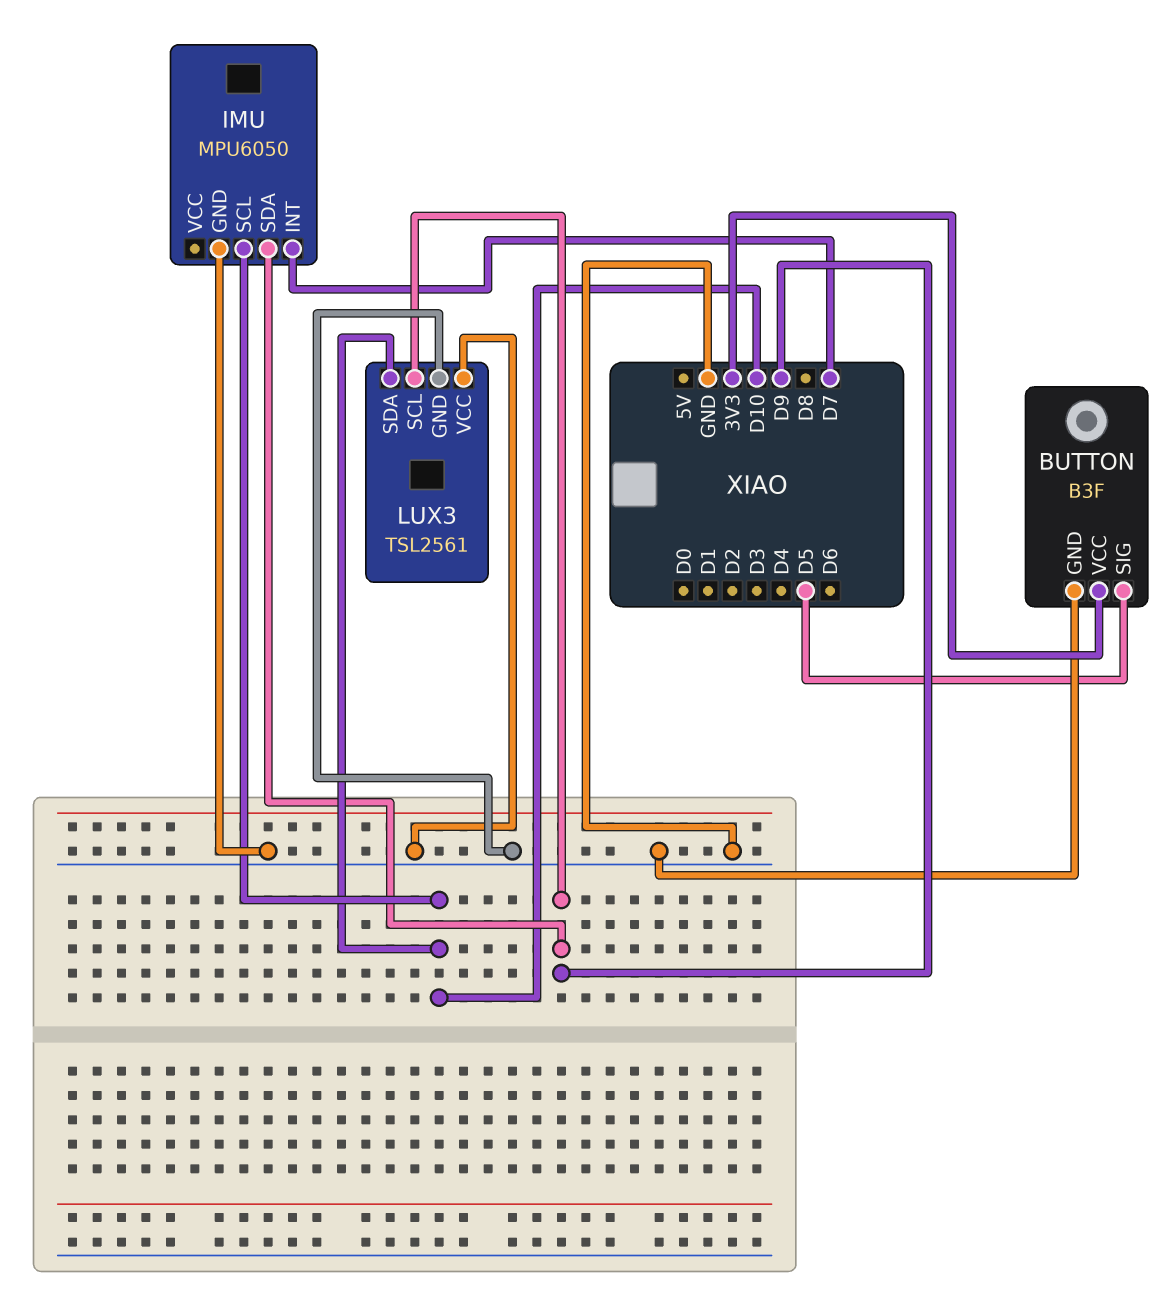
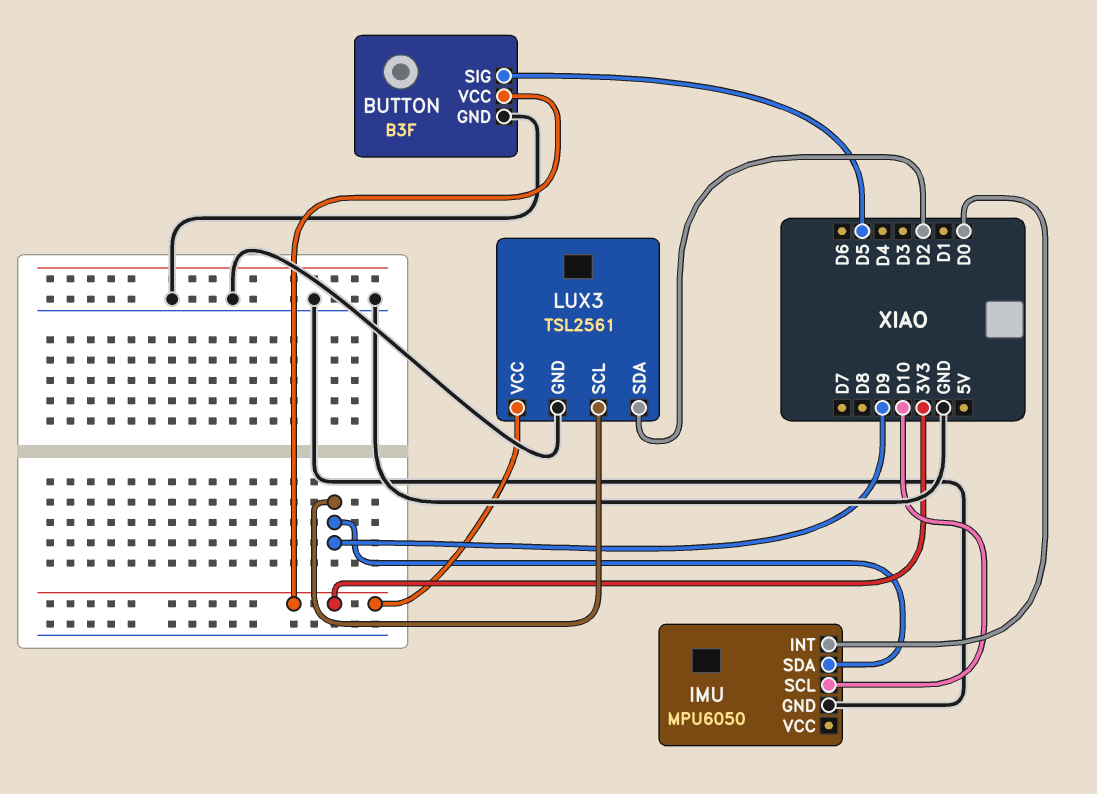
IMU pin INT: D7 -> D0
LUX3 pin SDA: D10 -> D2
LUX3 pin VCC: GND -> 3V3

